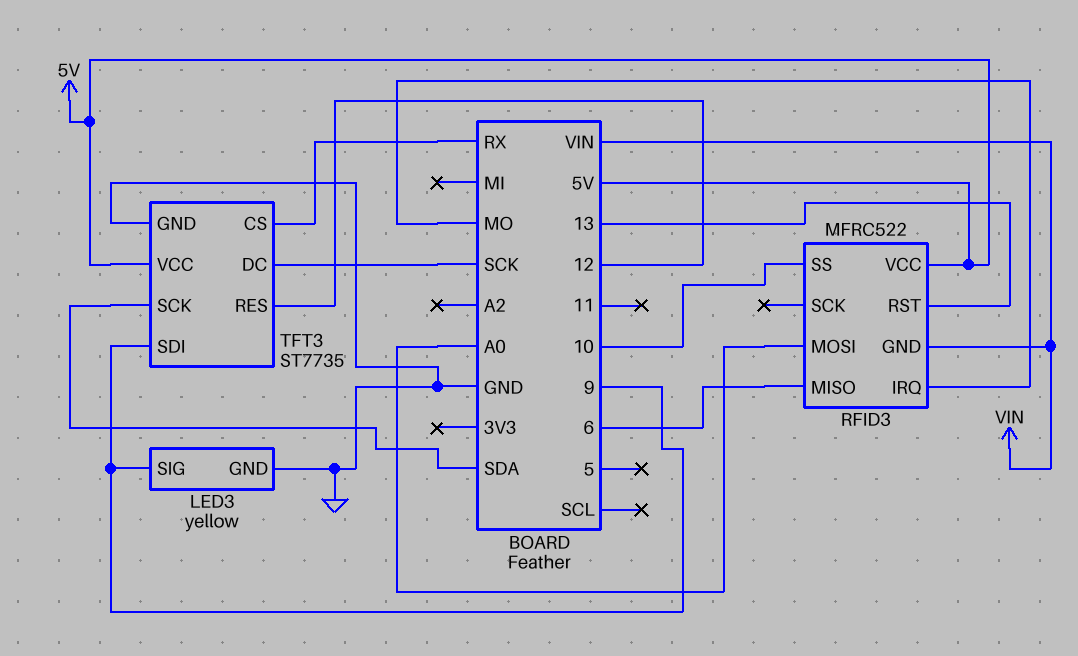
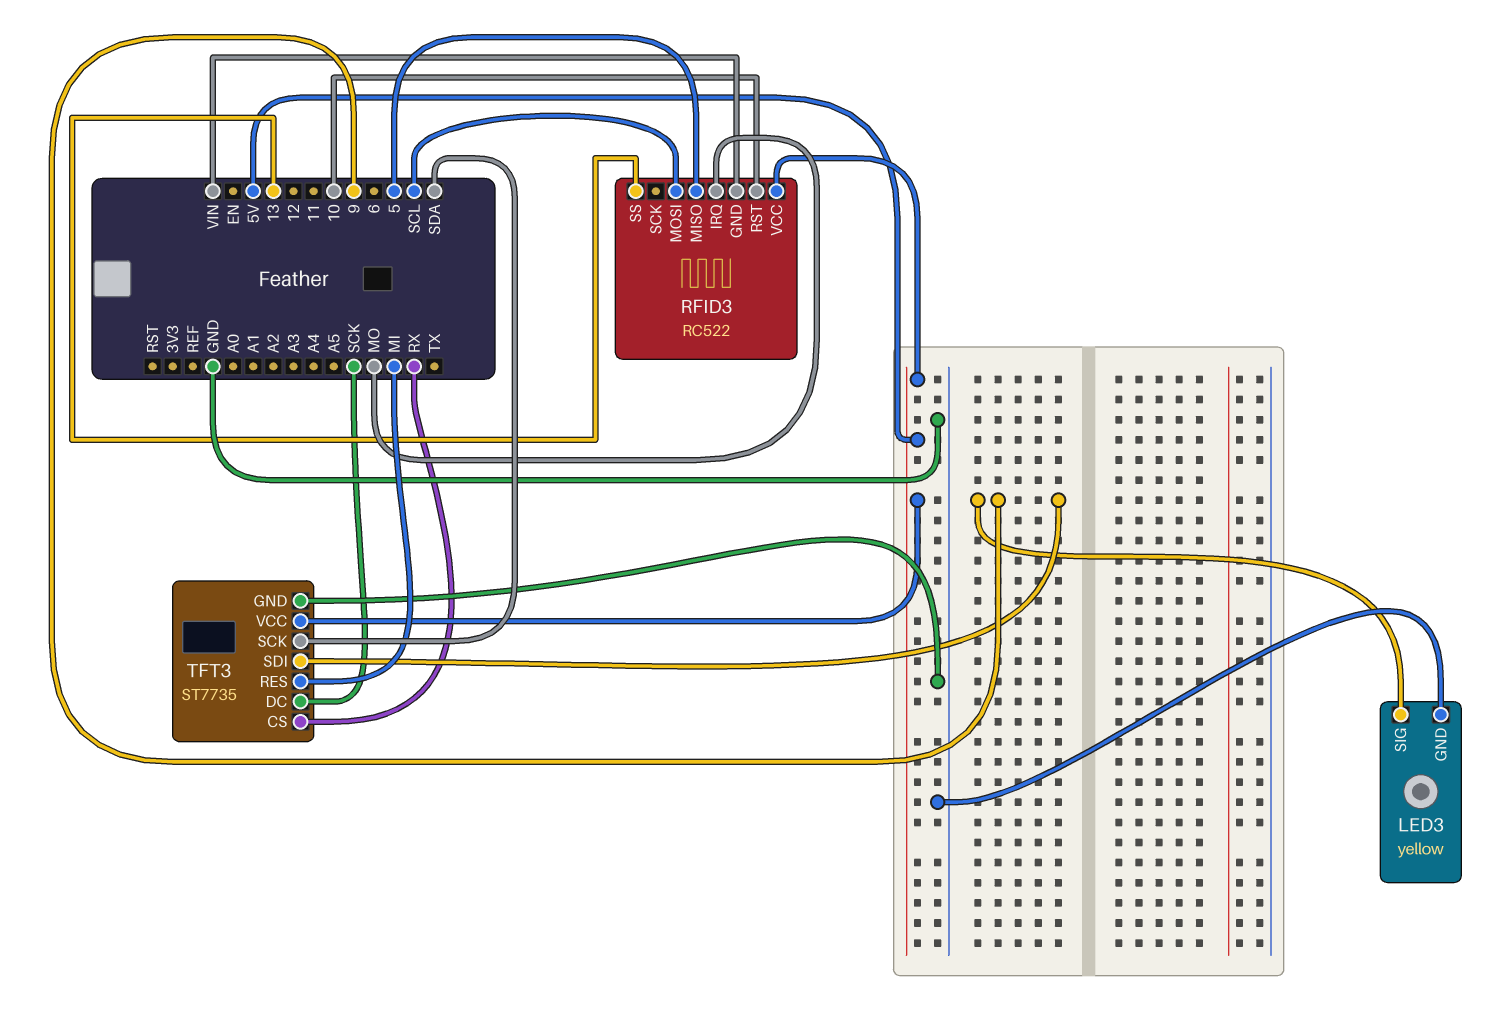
RFID3: MFRC522 -> RC522
RFID3 pin MISO: 6 -> 5
RFID3 pin MOSI: A0 -> SCL
RFID3 pin RST: 13 -> 10
RFID3 pin SS: 10 -> 13
TFT3 pin RES: 12 -> MI

